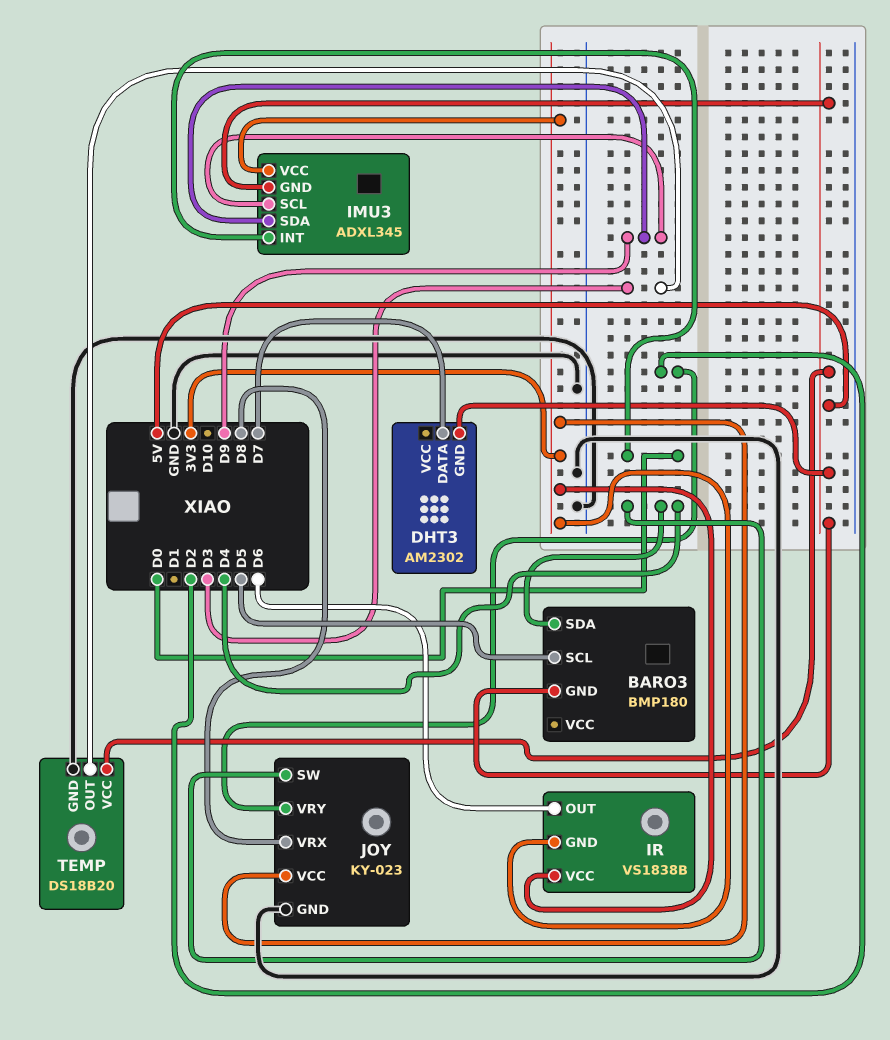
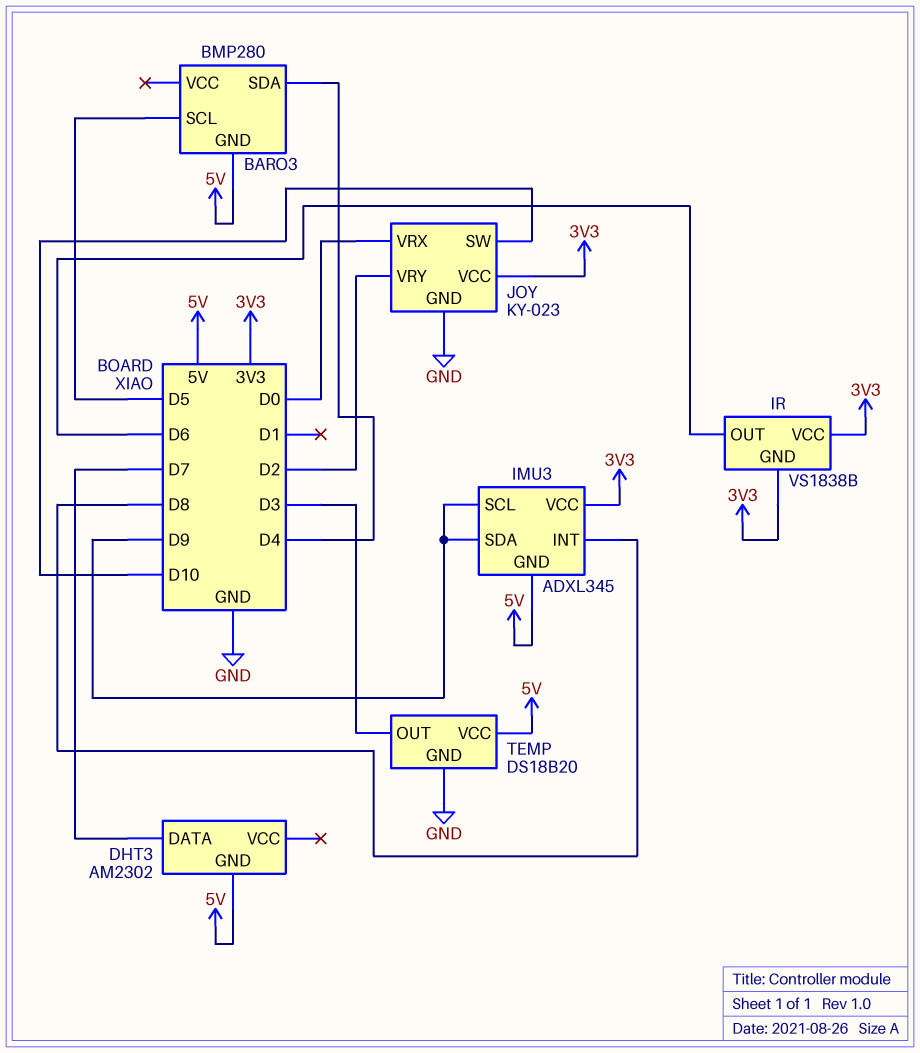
BARO3: BMP180 -> BMP280
IMU3 pin INT: D0 -> D8
JOY pin SW: D4 -> D10
JOY pin VRX: D8 -> D0

